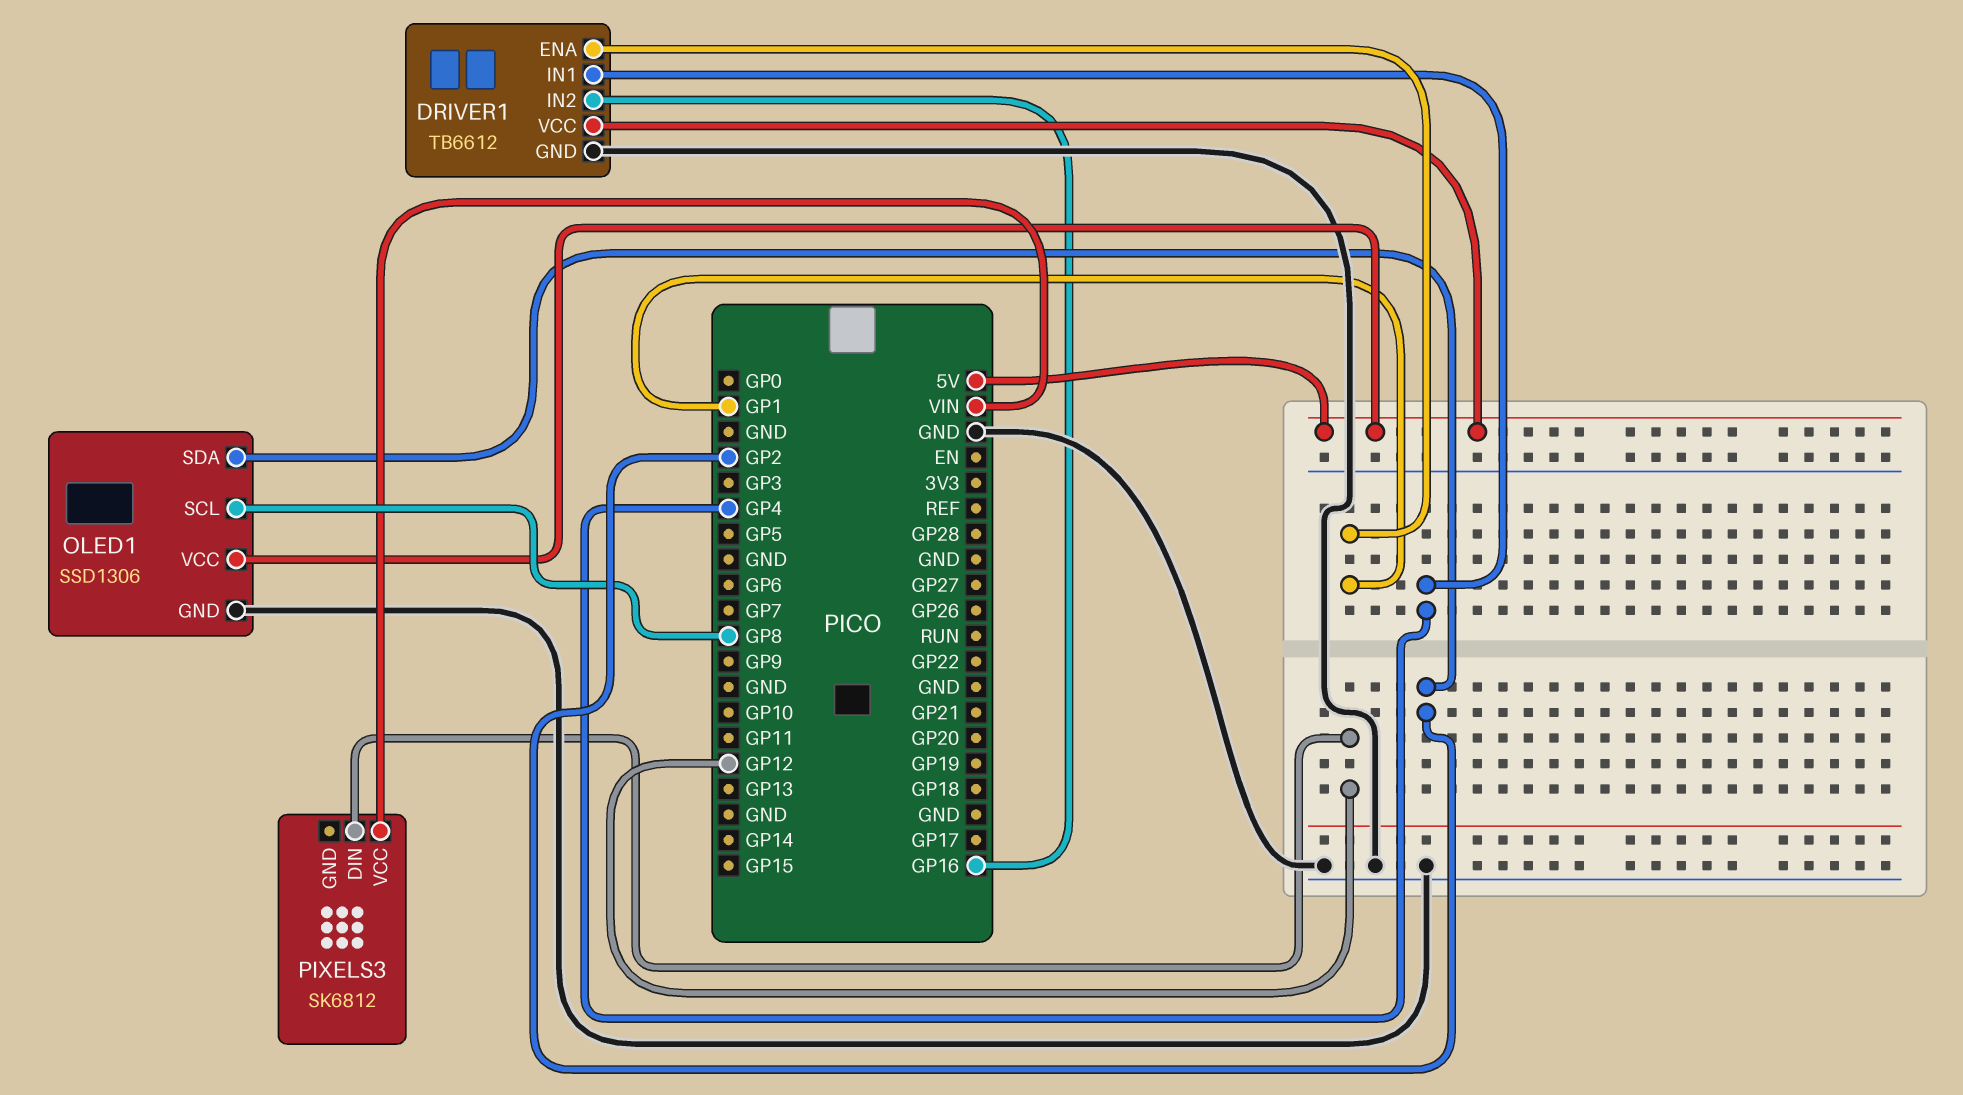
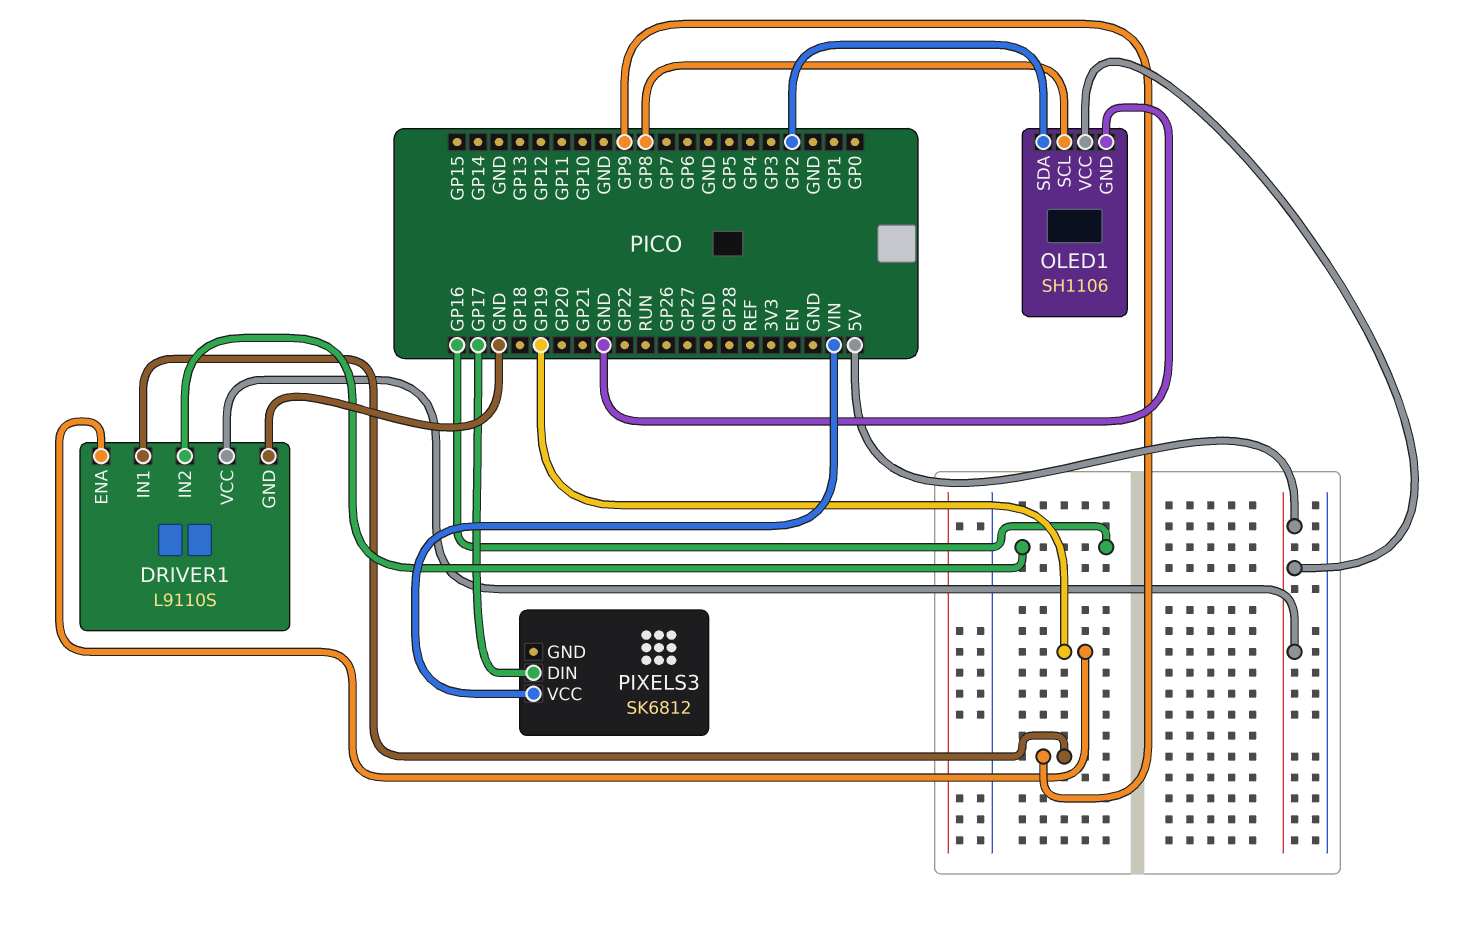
DRIVER1: TB6612 -> L9110S
DRIVER1 pin ENA: GP1 -> GP19
DRIVER1 pin IN1: GP4 -> GP9
OLED1: SSD1306 -> SH1106
PIXELS3 pin DIN: GP12 -> GP17

